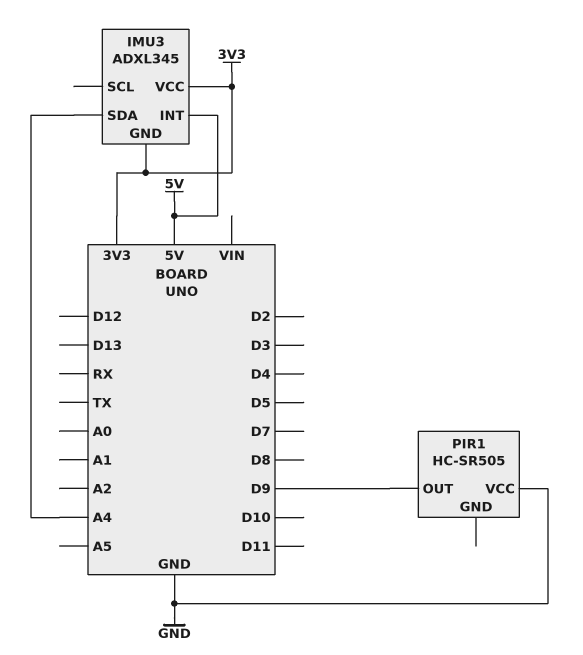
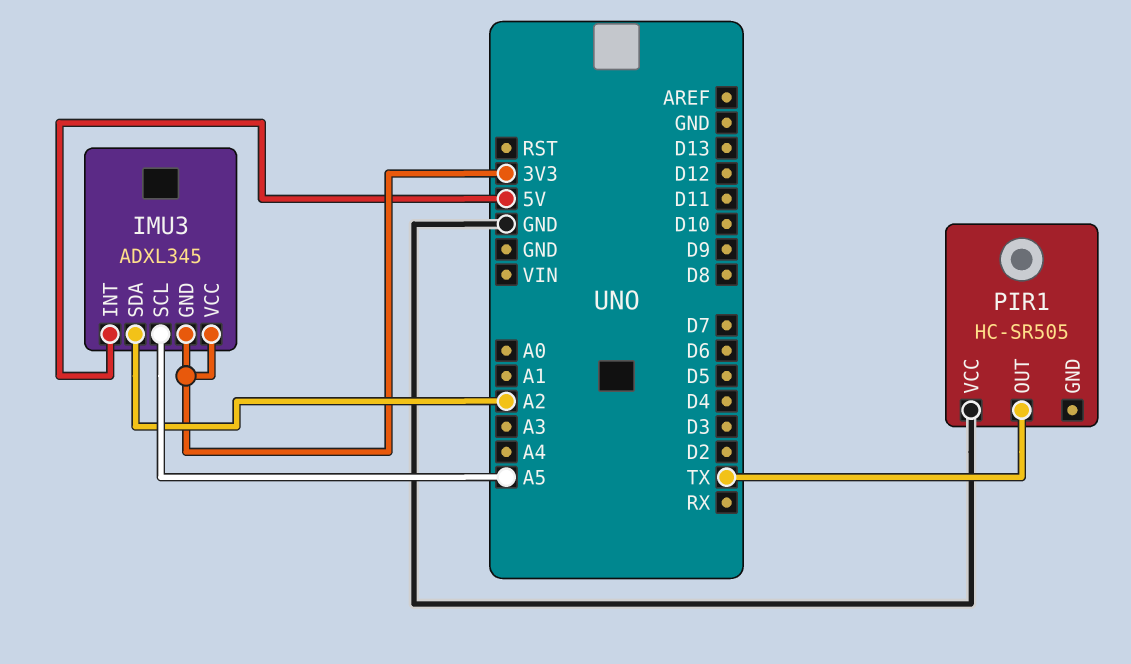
IMU3 pin SCL: none -> A5
IMU3 pin SDA: A4 -> A2
PIR1 pin OUT: D9 -> TX

